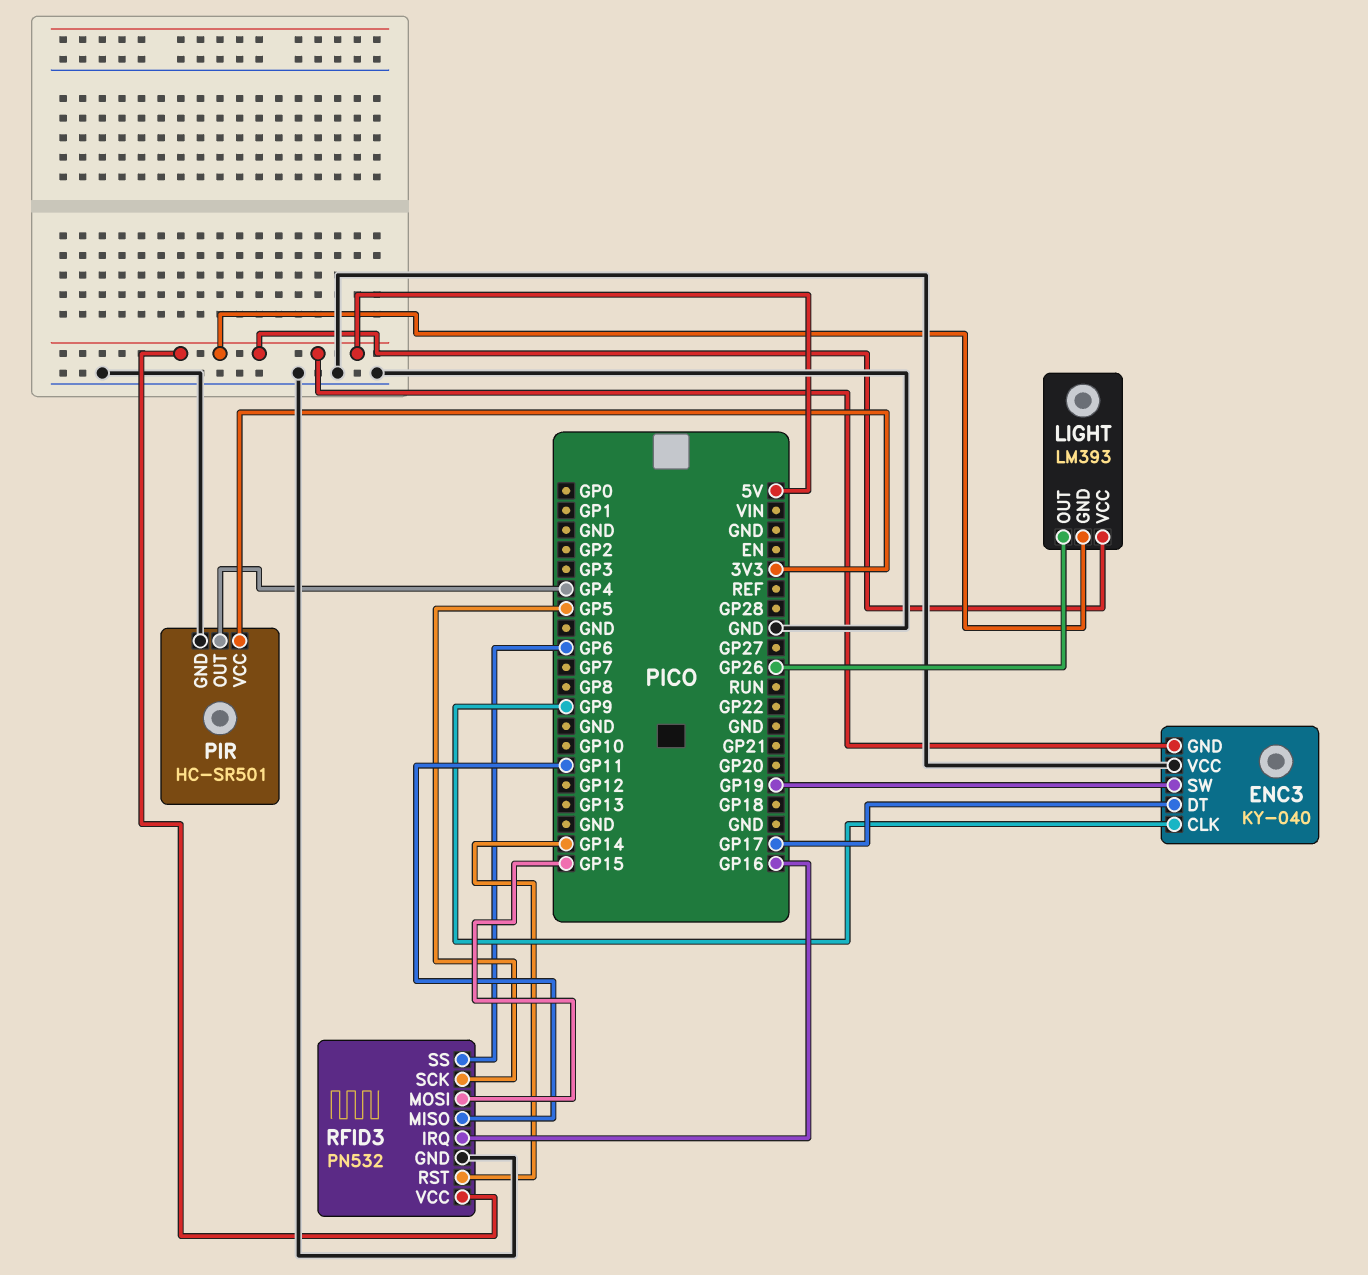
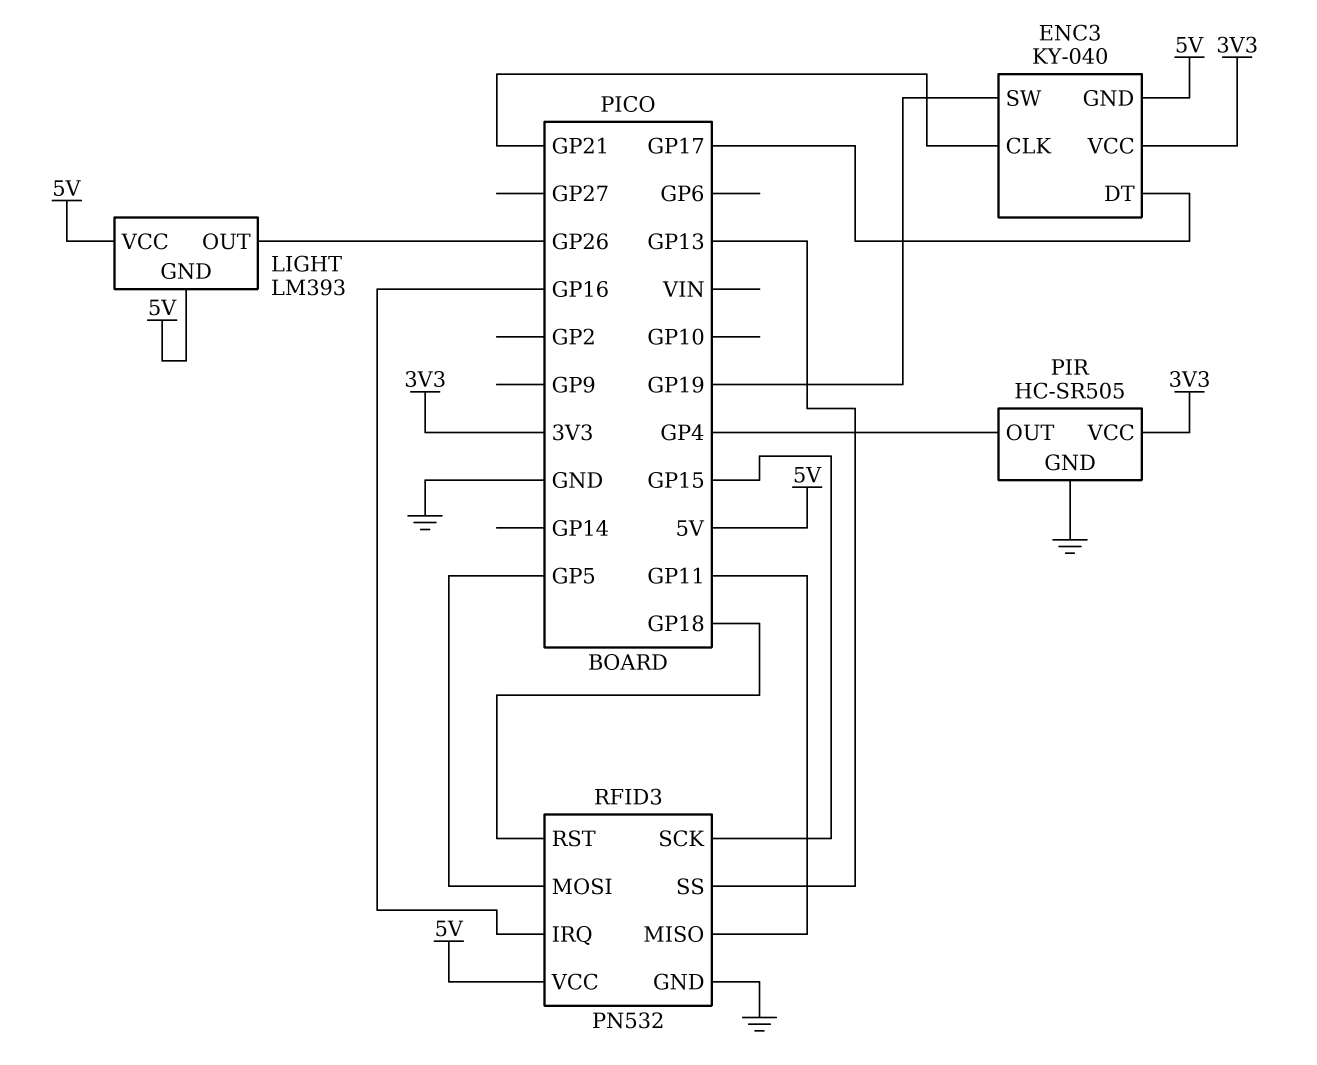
ENC3 pin CLK: GP9 -> GP21
ENC3 pin VCC: GND -> 3V3
PIR: HC-SR501 -> HC-SR505
RFID3 pin MOSI: GP15 -> GP5
RFID3 pin RST: GP14 -> GP18
RFID3 pin SCK: GP5 -> GP15
RFID3 pin SS: GP6 -> GP13

